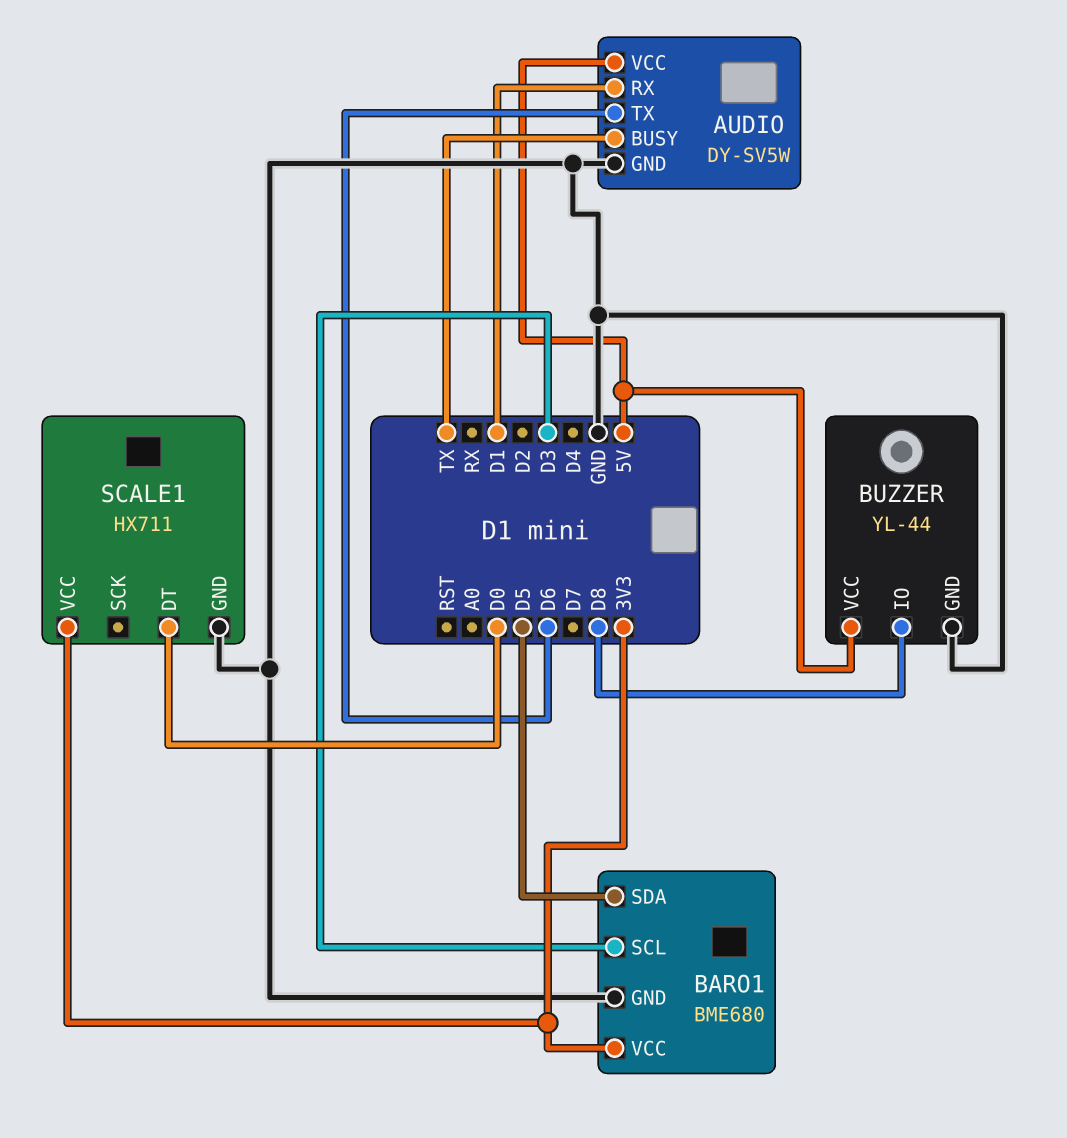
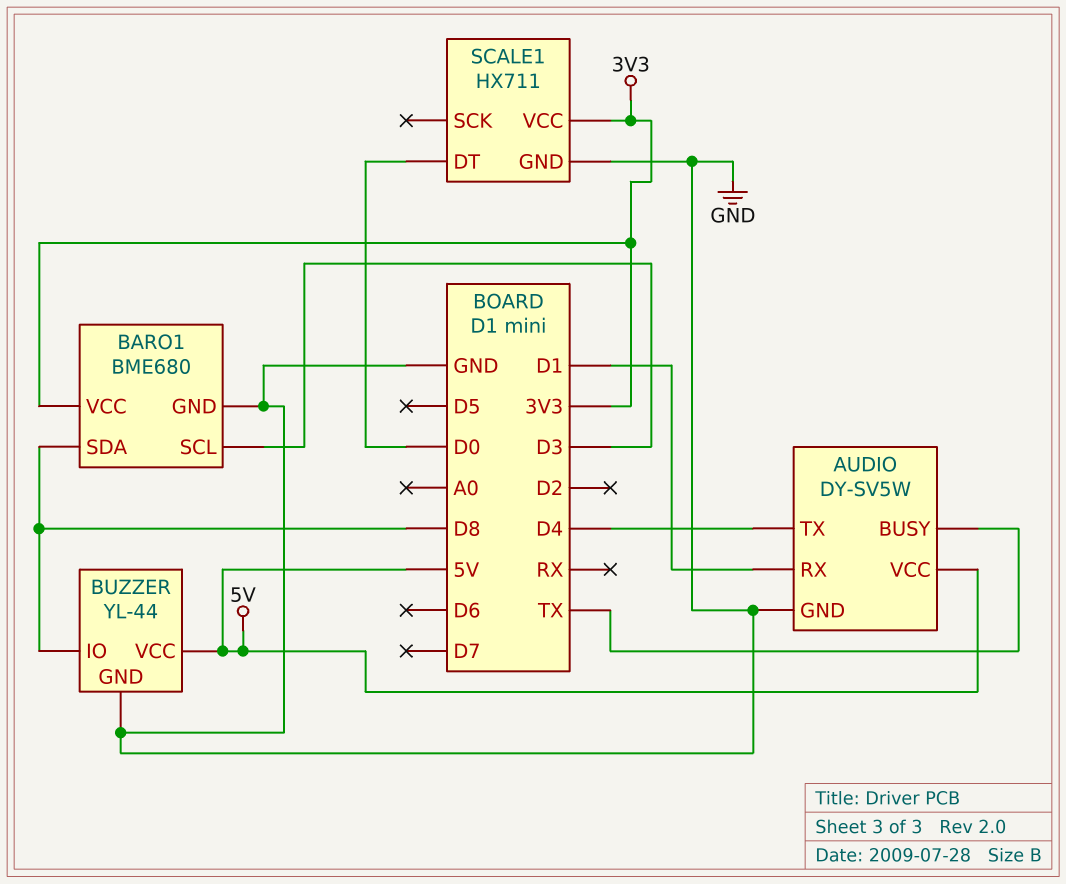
AUDIO pin TX: D6 -> D4
BARO1 pin SDA: D5 -> D8

